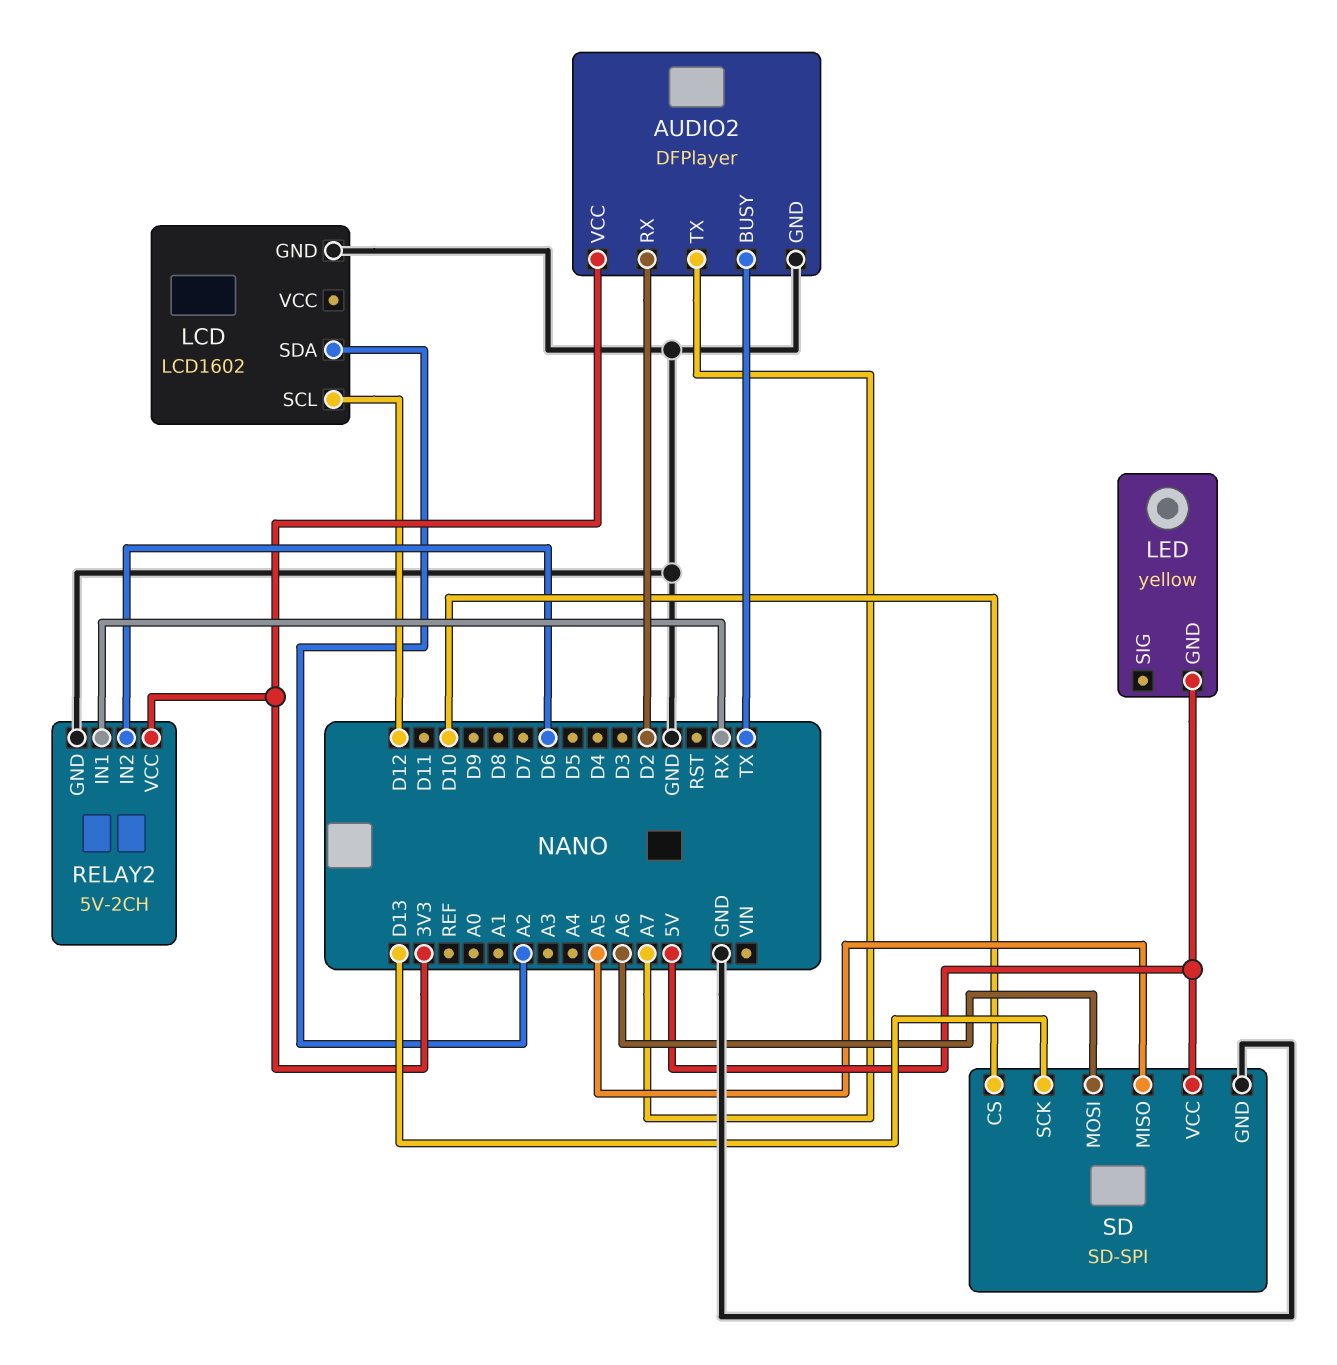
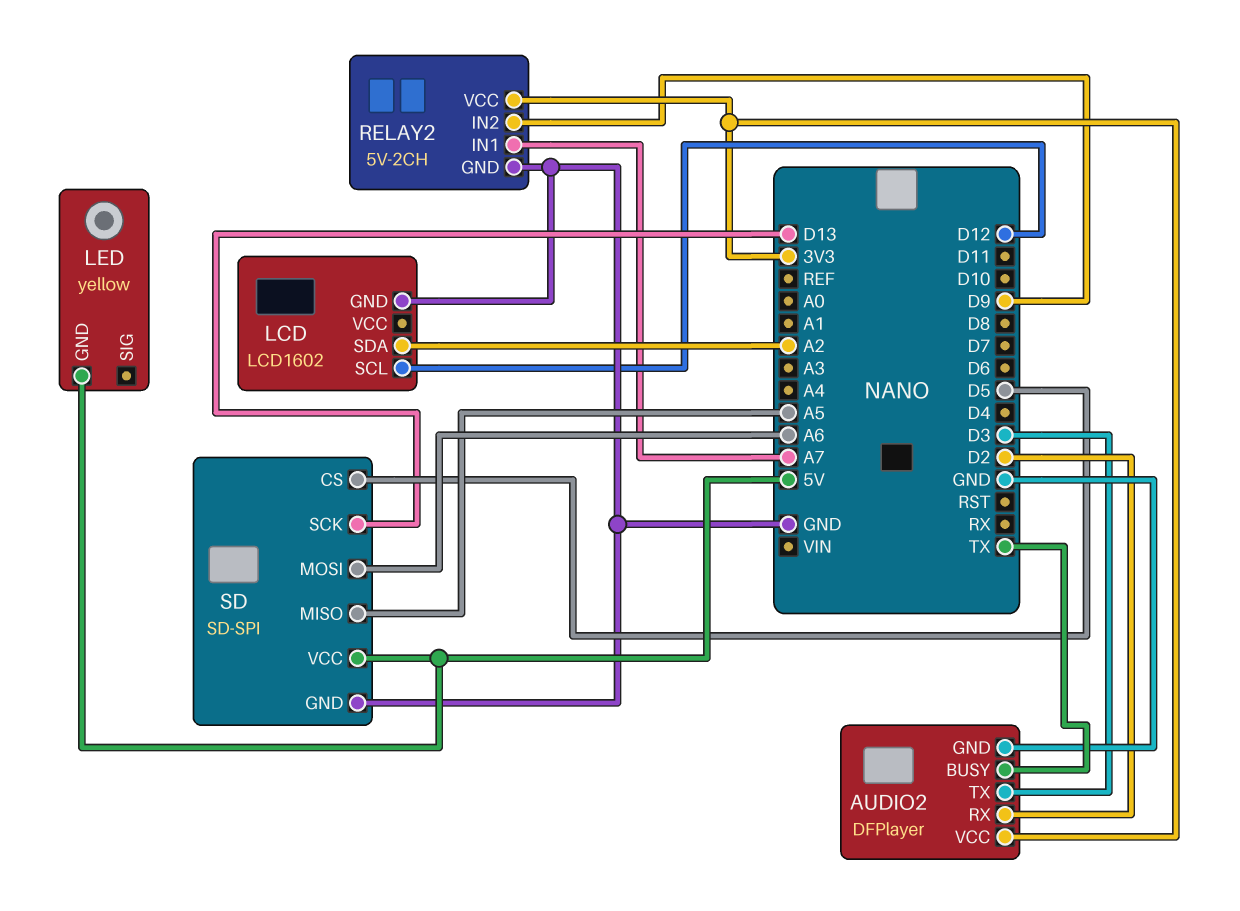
AUDIO2 pin TX: A7 -> D3
RELAY2 pin IN1: RX -> A7
RELAY2 pin IN2: D6 -> D9
SD pin CS: D10 -> D5

